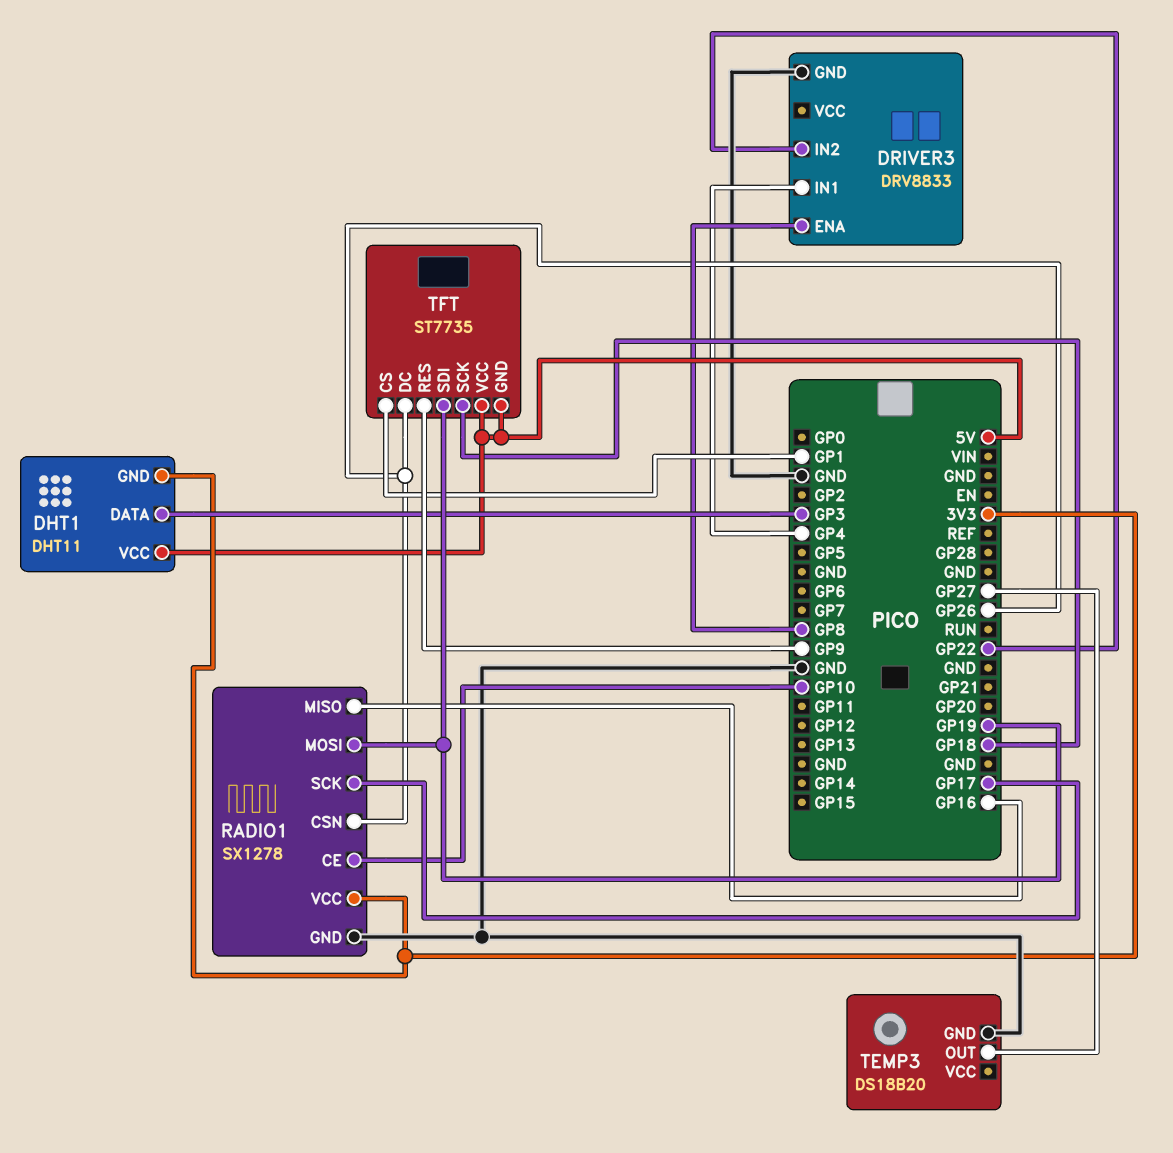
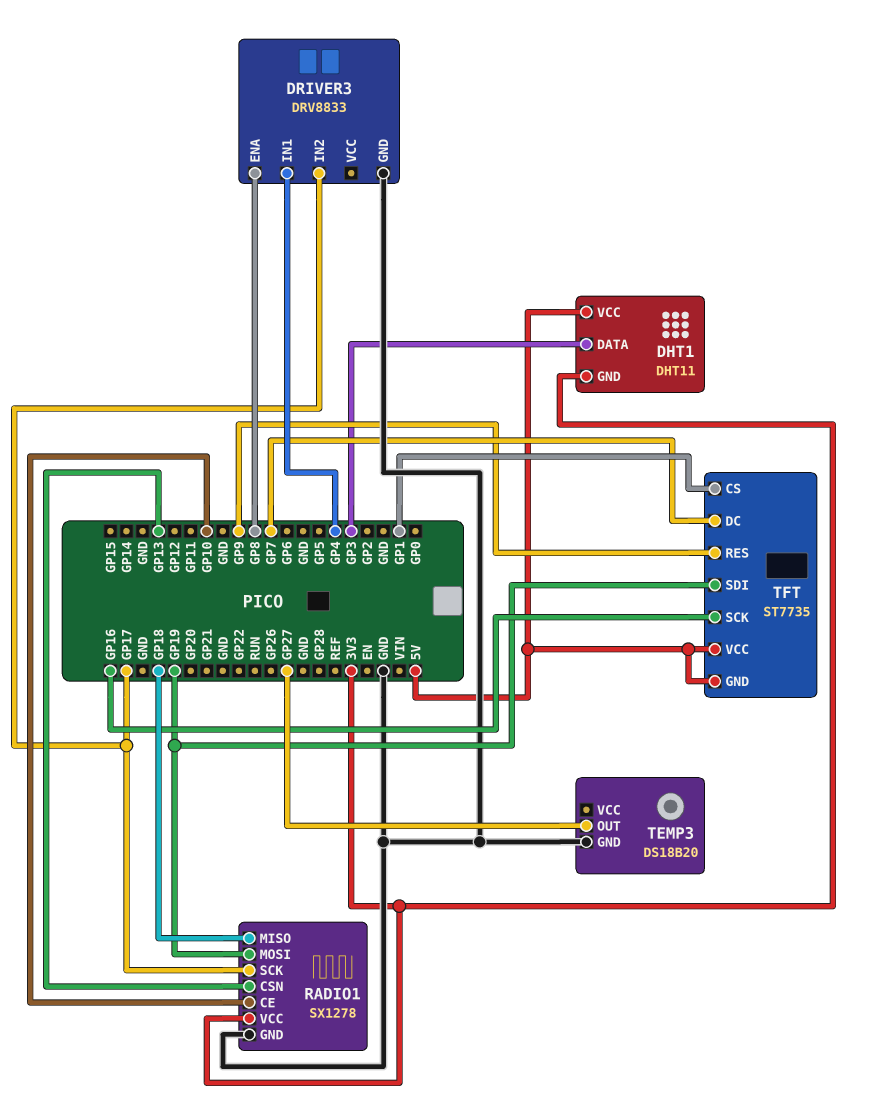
DRIVER3 pin IN2: GP22 -> GP17
RADIO1 pin CSN: GP26 -> GP13
RADIO1 pin MISO: GP16 -> GP18
TFT pin DC: GP26 -> GP7
TFT pin SCK: GP18 -> GP16

